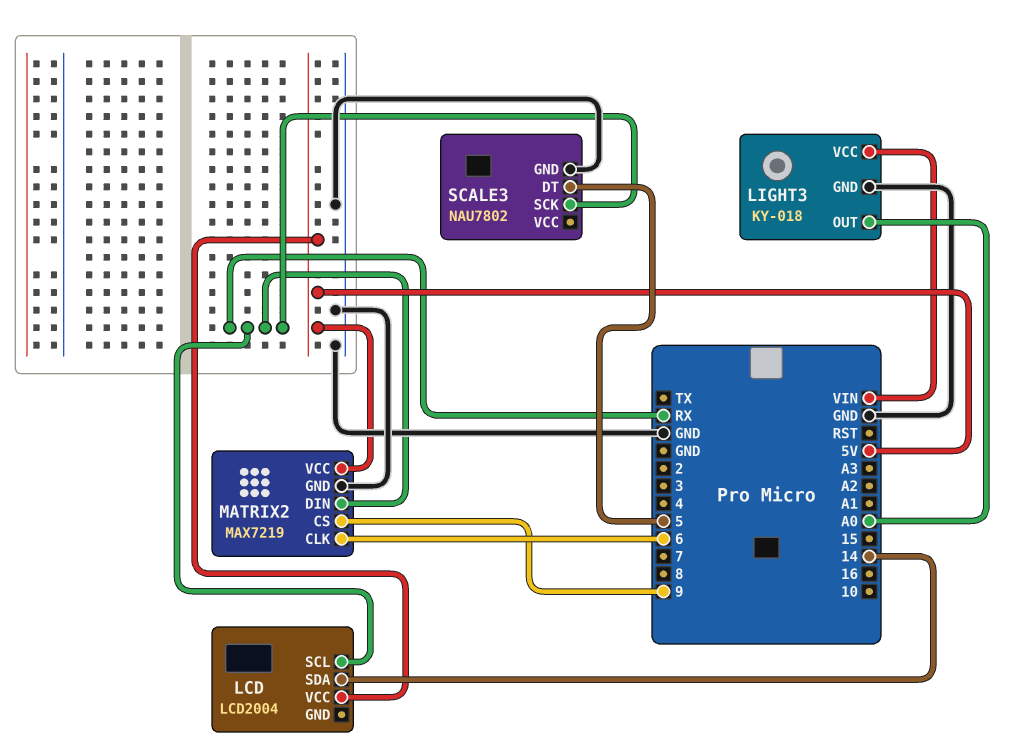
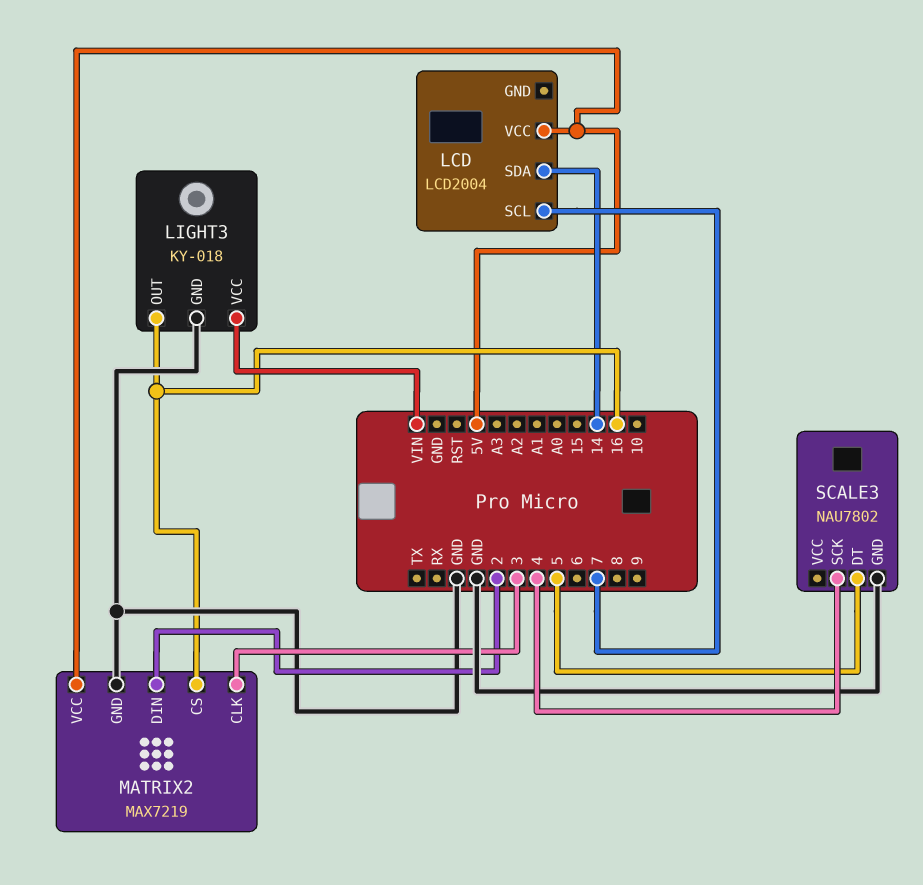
LCD pin SCL: RX -> 7
LIGHT3 pin OUT: A0 -> 16
MATRIX2 pin CLK: 6 -> 3
MATRIX2 pin CS: 9 -> 16
MATRIX2 pin DIN: RX -> 2
SCALE3 pin SCK: RX -> 4

